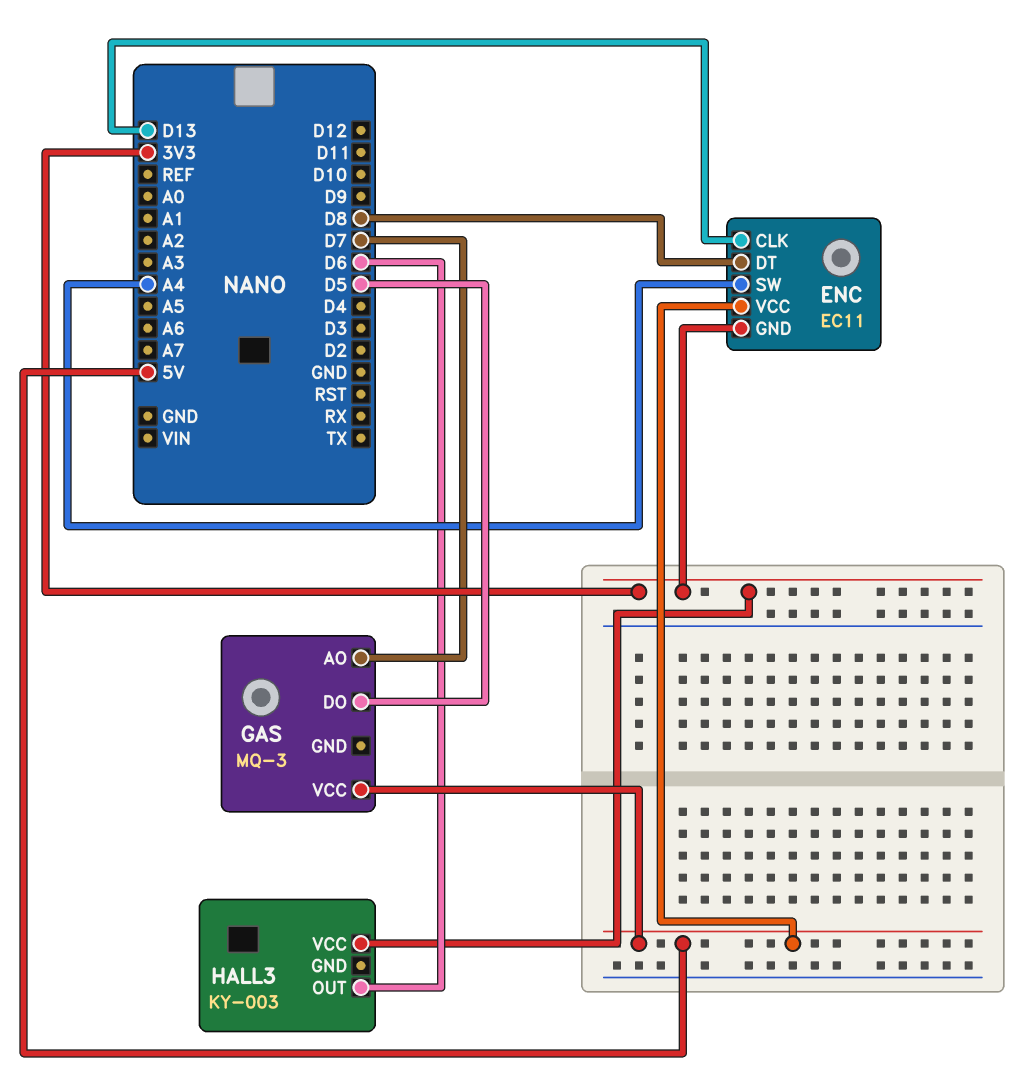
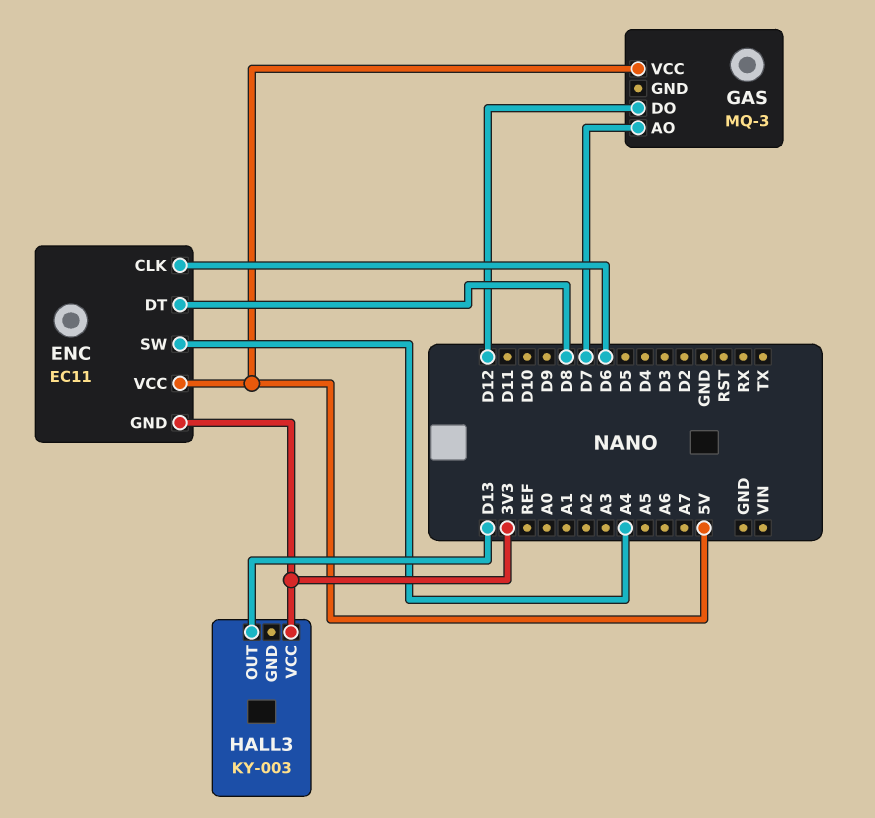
ENC pin CLK: D13 -> D6
GAS pin DO: D5 -> D12
HALL3 pin OUT: D6 -> D13

